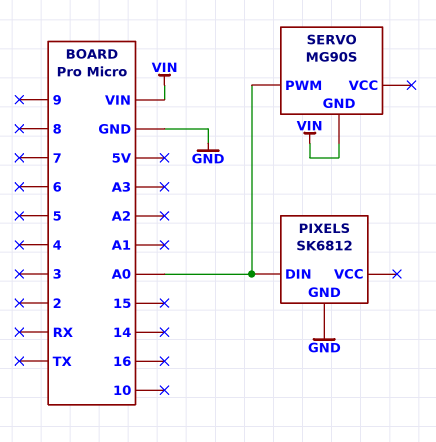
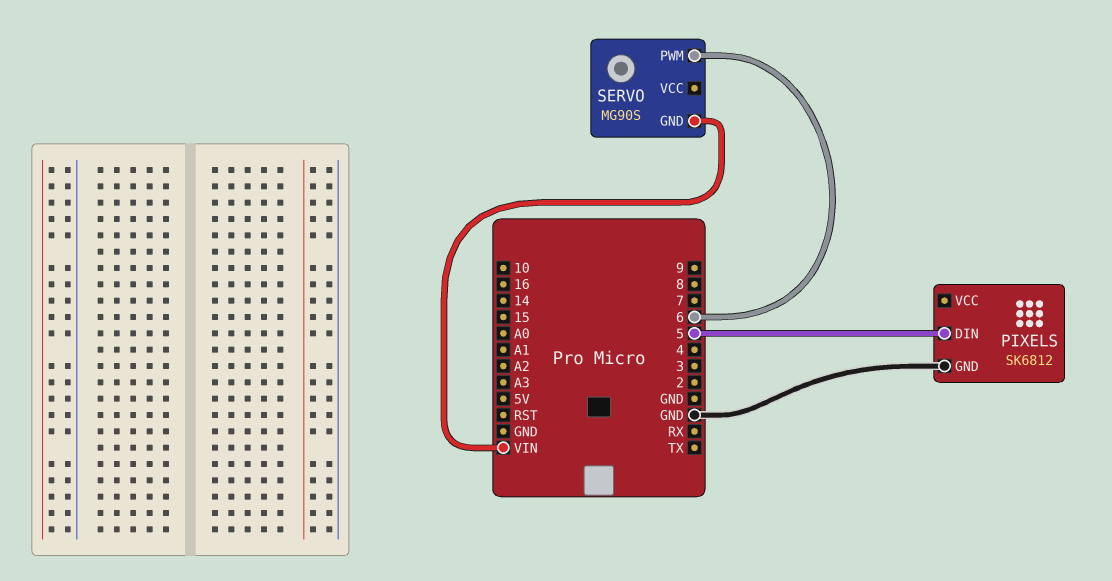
PIXELS pin DIN: A0 -> 5
SERVO pin PWM: A0 -> 6

